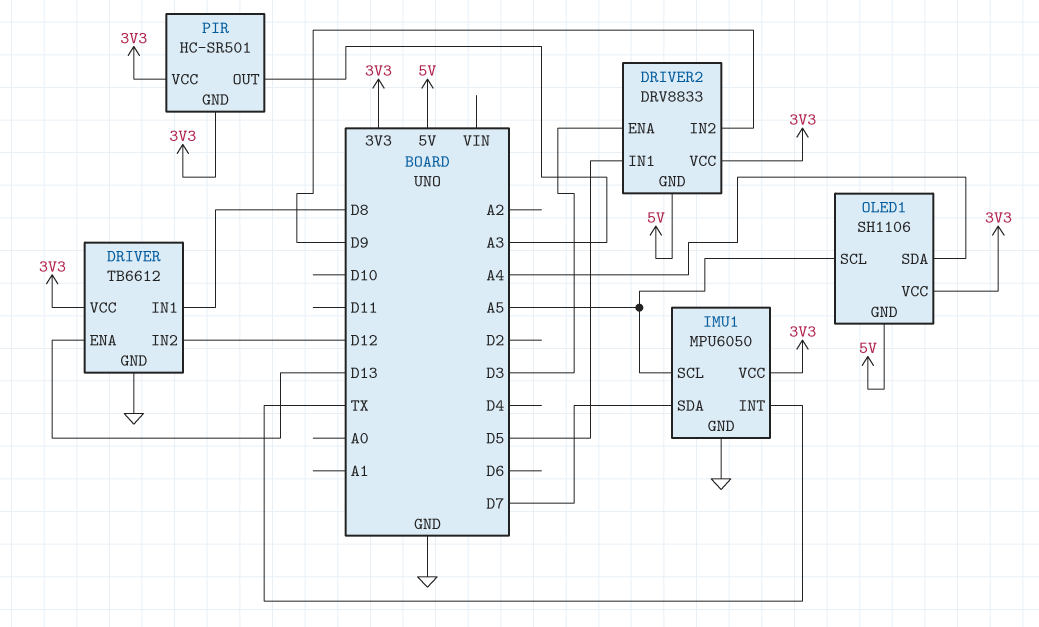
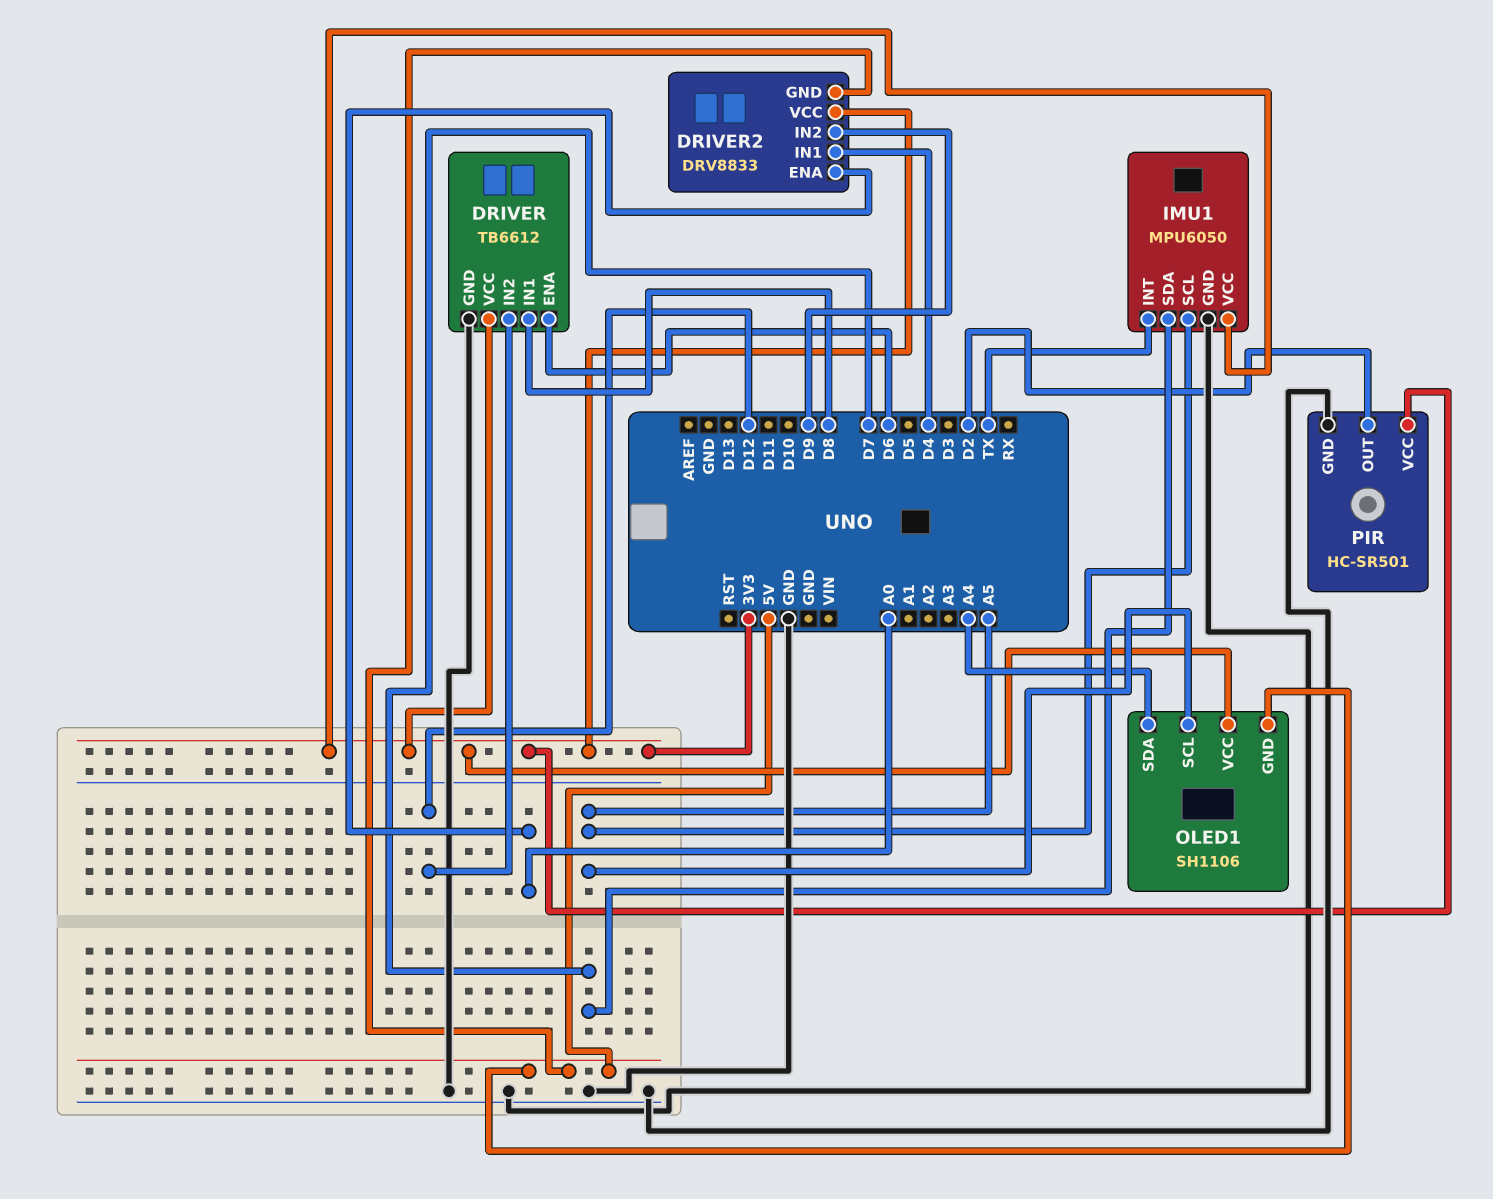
DRIVER pin ENA: D13 -> D6
DRIVER2 pin ENA: D3 -> A0
DRIVER2 pin IN1: D5 -> D4
PIR pin GND: 3V3 -> GND
PIR pin OUT: A3 -> D2

